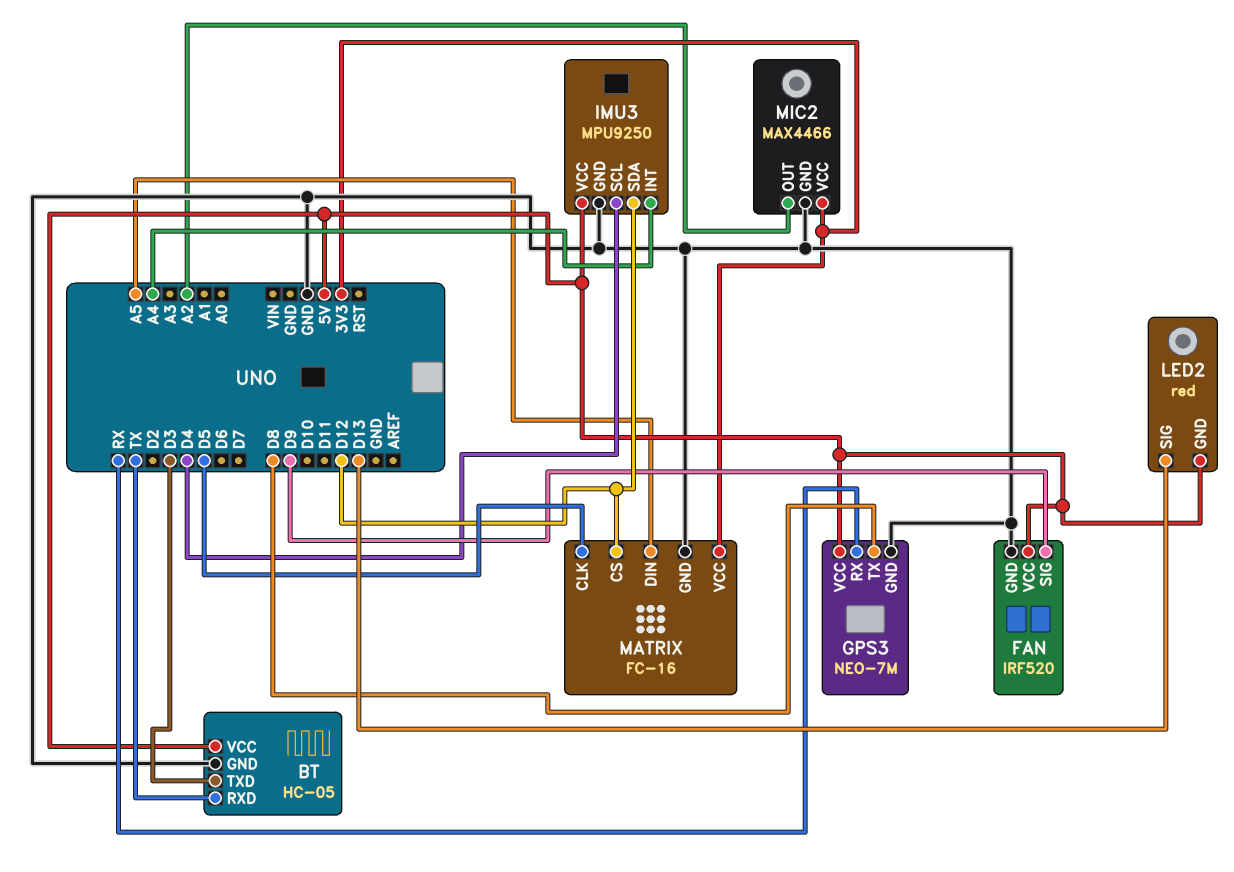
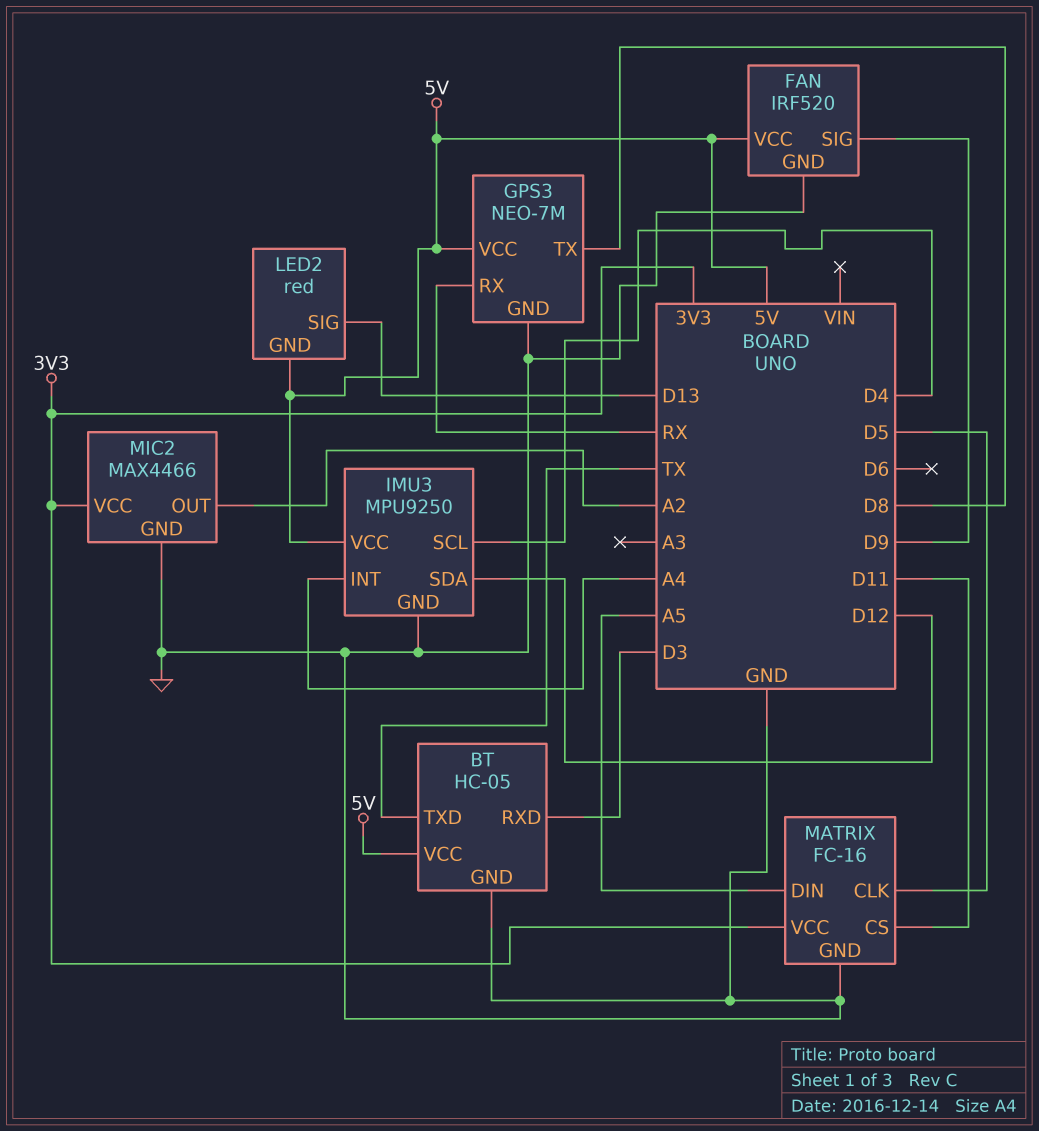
BT pin RXD: TX -> D3
BT pin TXD: D3 -> TX
MATRIX pin CS: D12 -> D11

